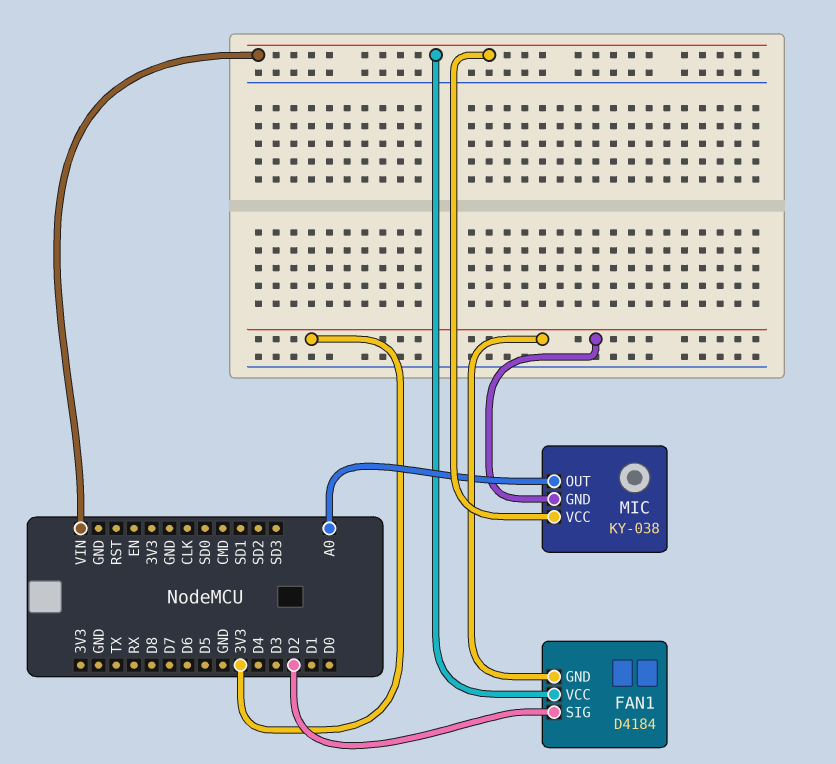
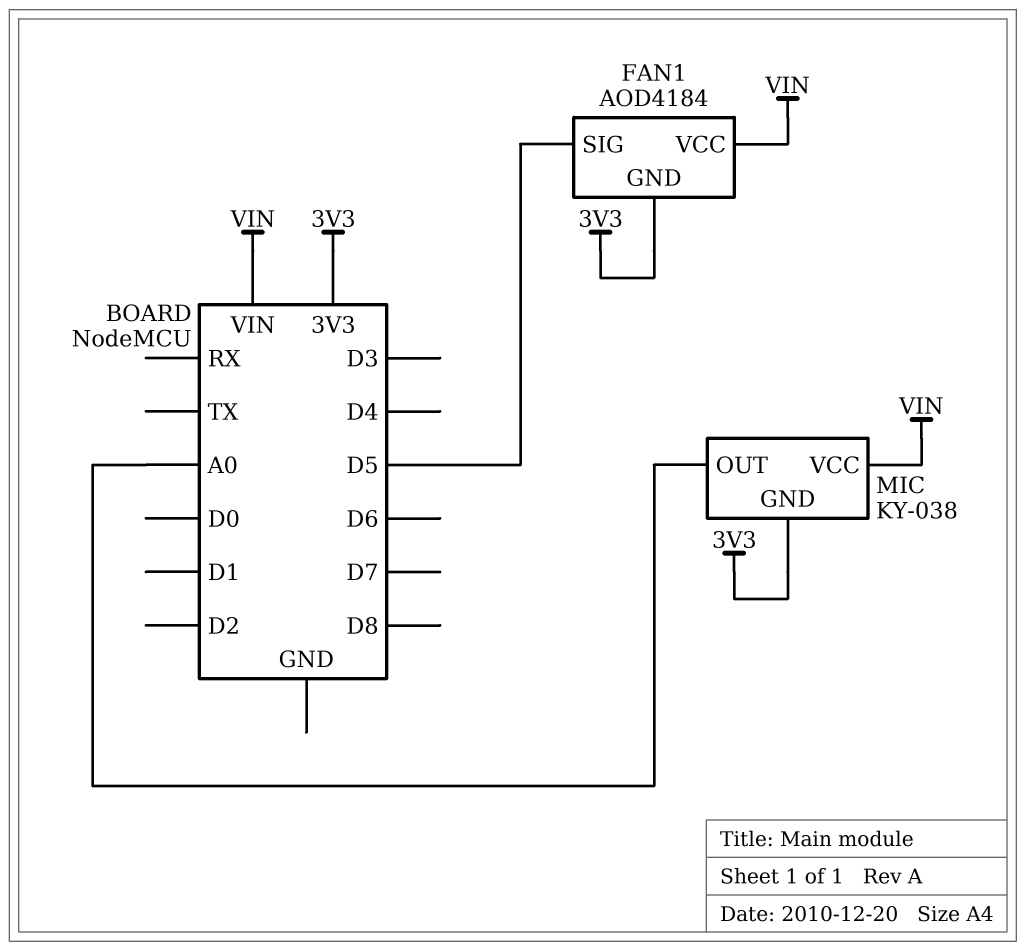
FAN1: D4184 -> AOD4184
FAN1 pin SIG: D2 -> D5

